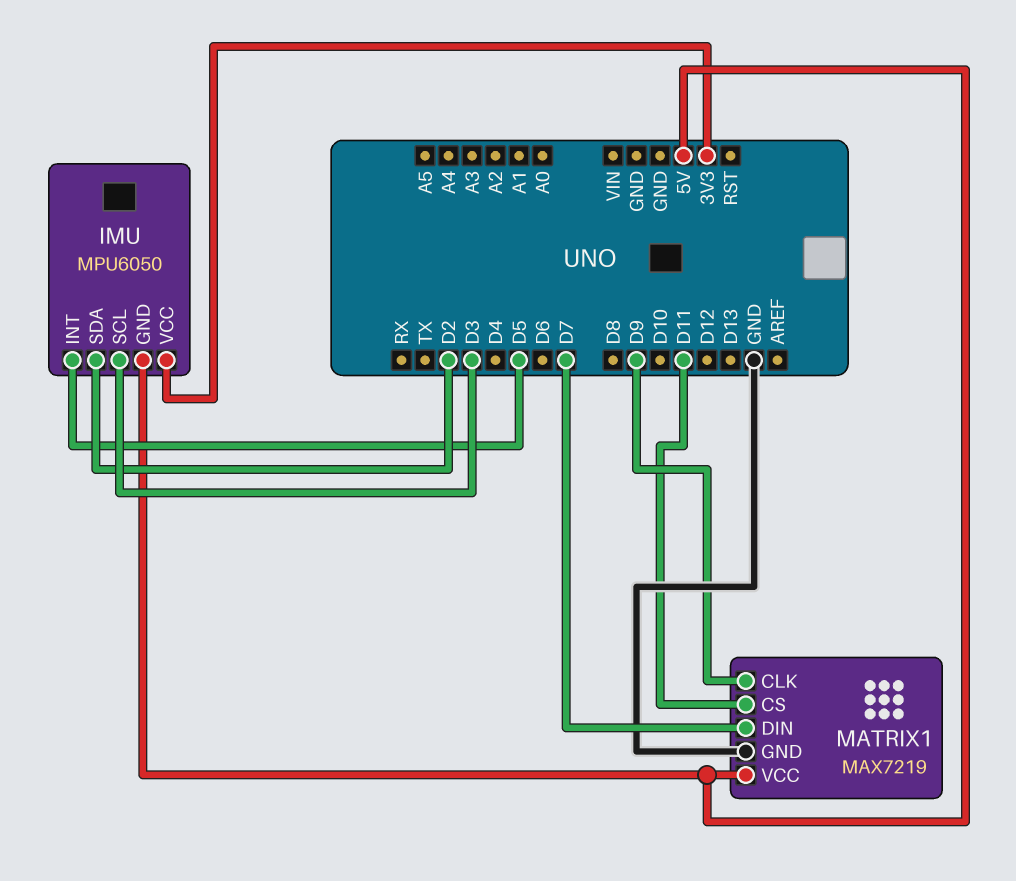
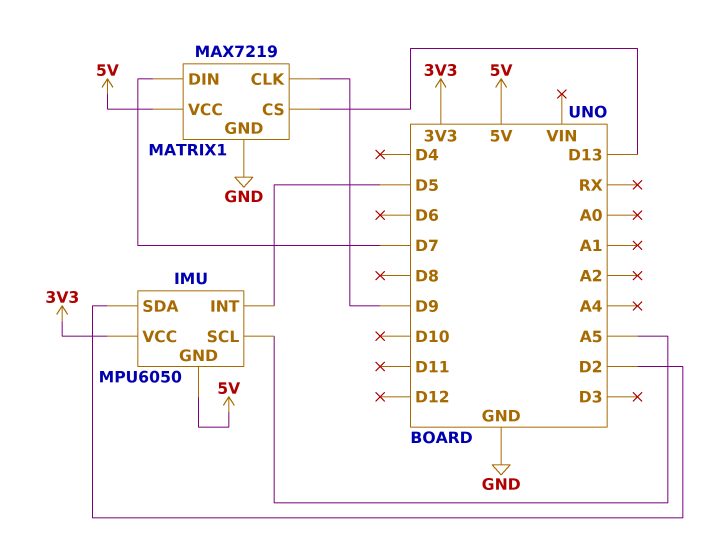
IMU pin SCL: D3 -> A5
MATRIX1 pin CS: D11 -> D13

